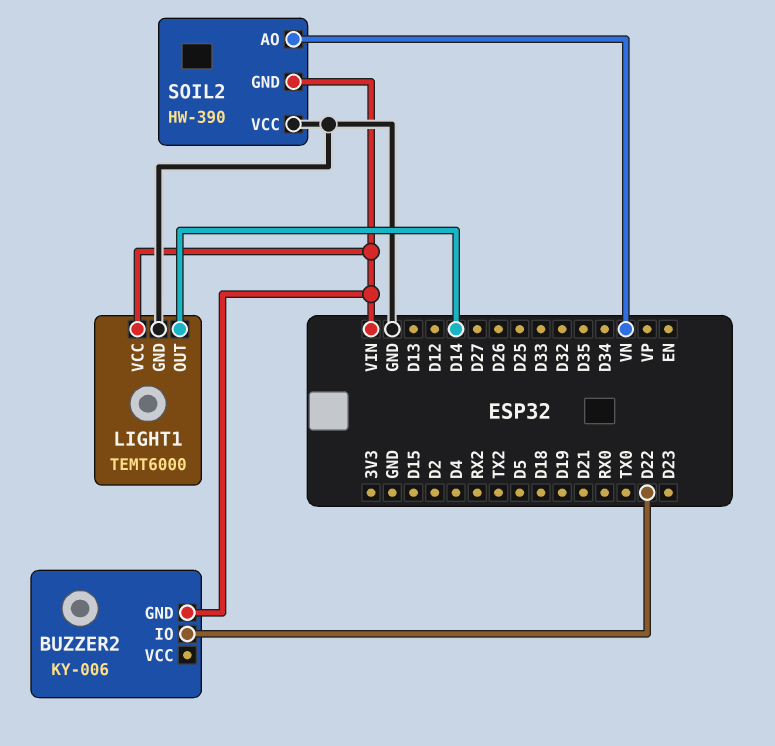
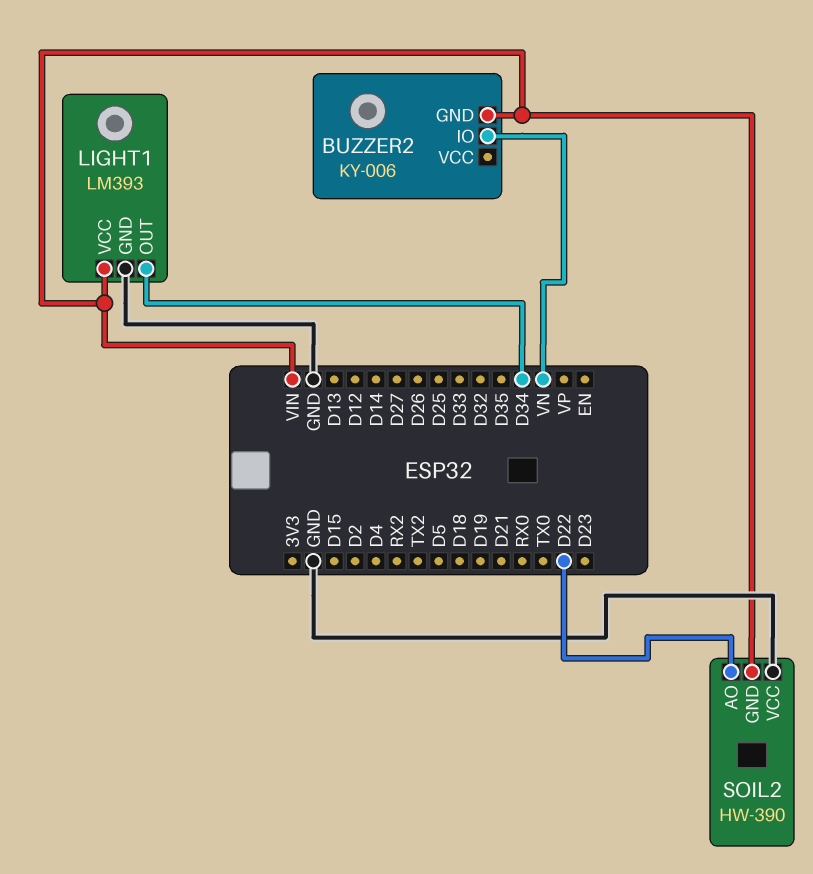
BUZZER2 pin IO: D22 -> VN
LIGHT1: TEMT6000 -> LM393
LIGHT1 pin OUT: D14 -> D34
SOIL2 pin AO: VN -> D22

